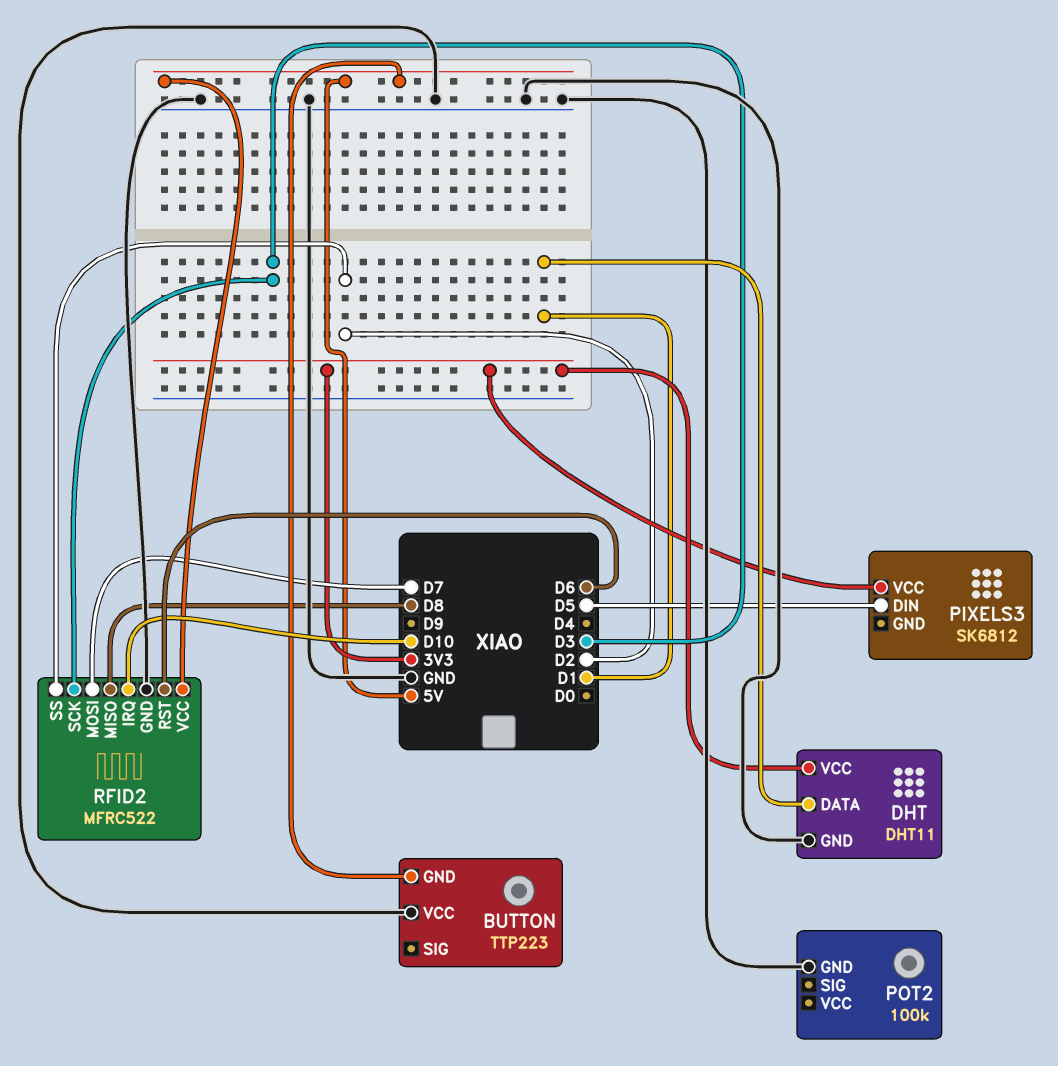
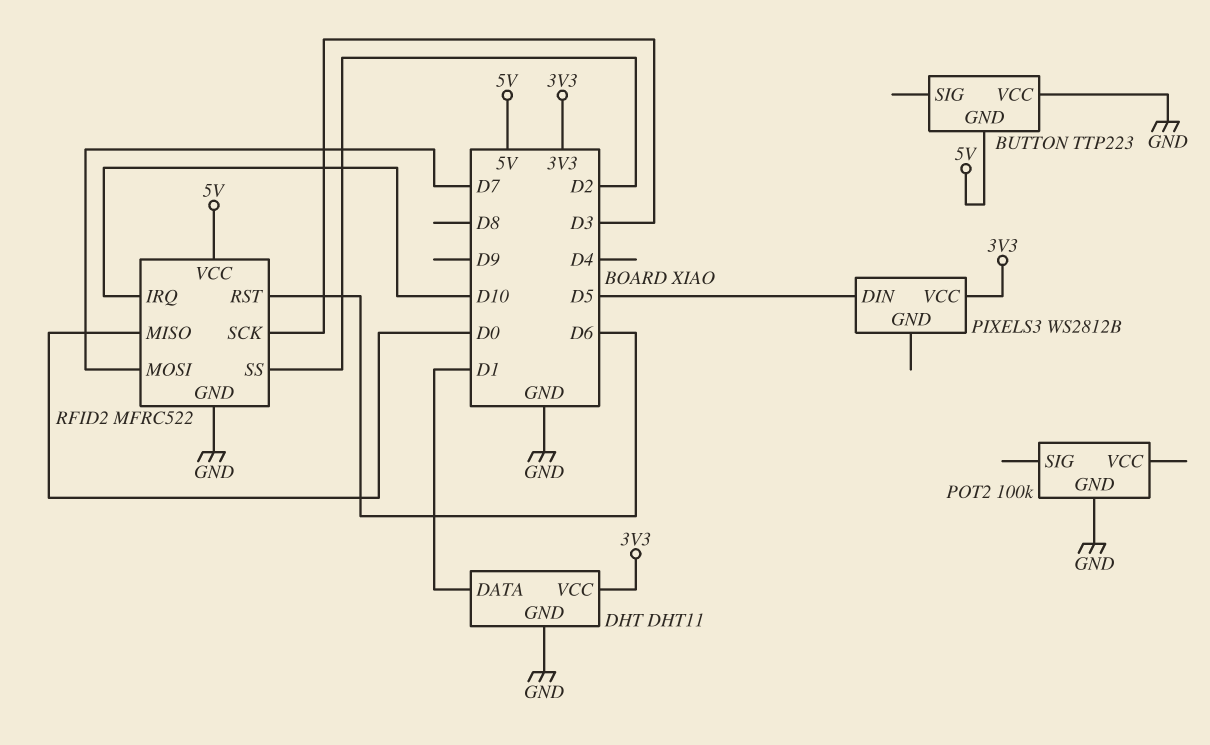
PIXELS3: SK6812 -> WS2812B
RFID2 pin MISO: D8 -> D0

